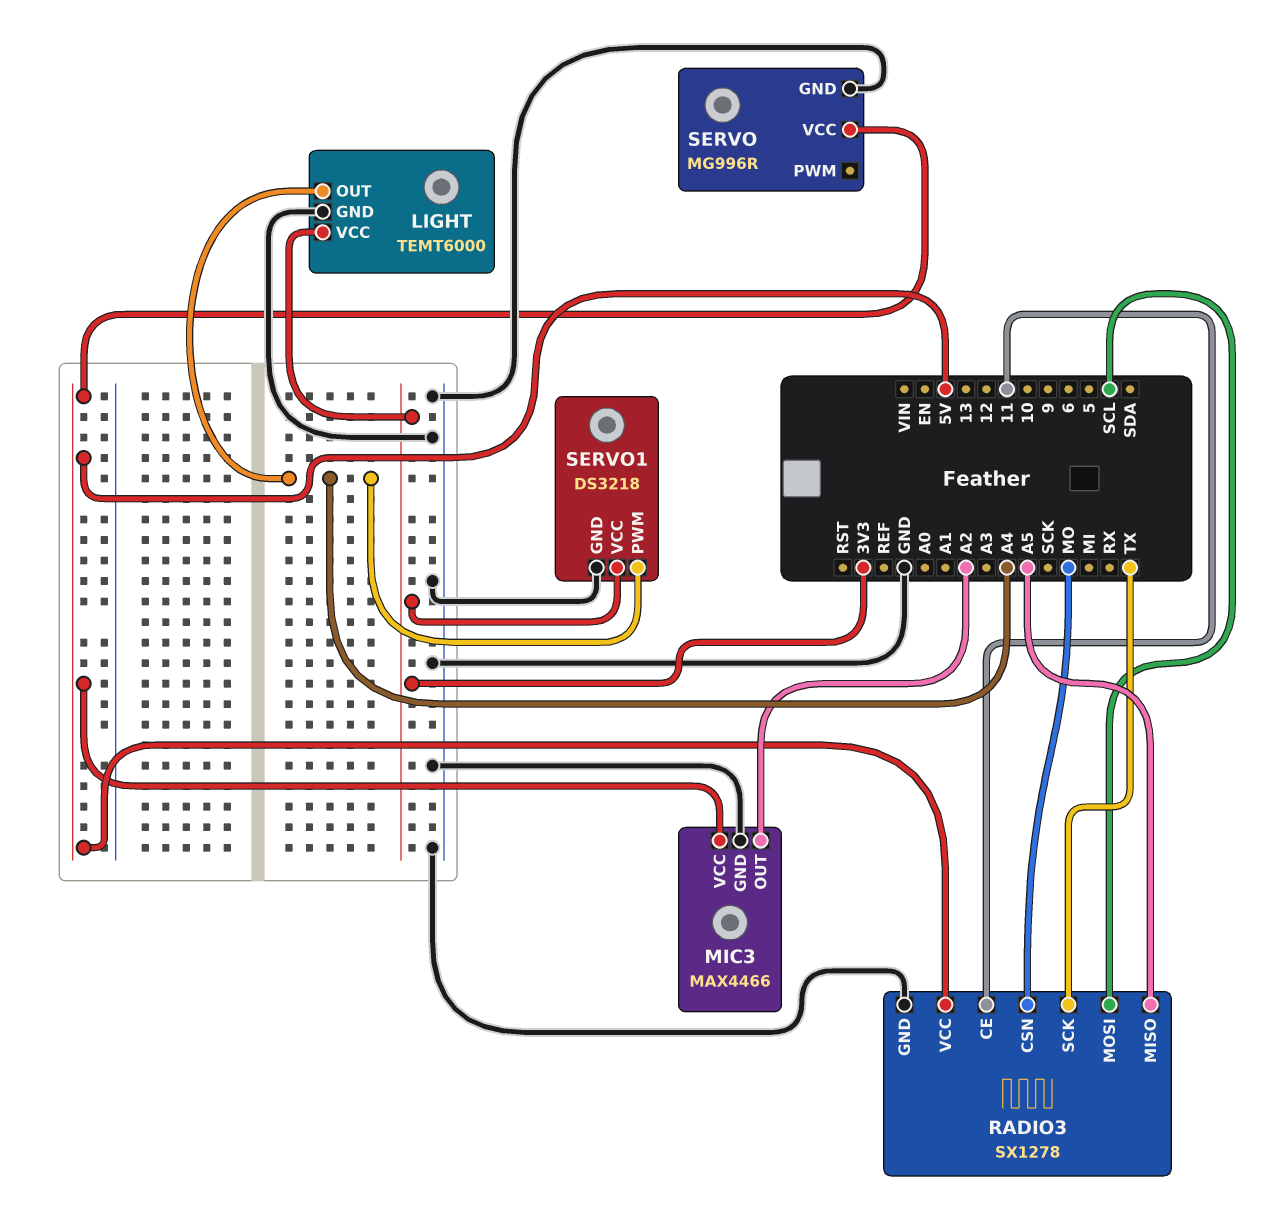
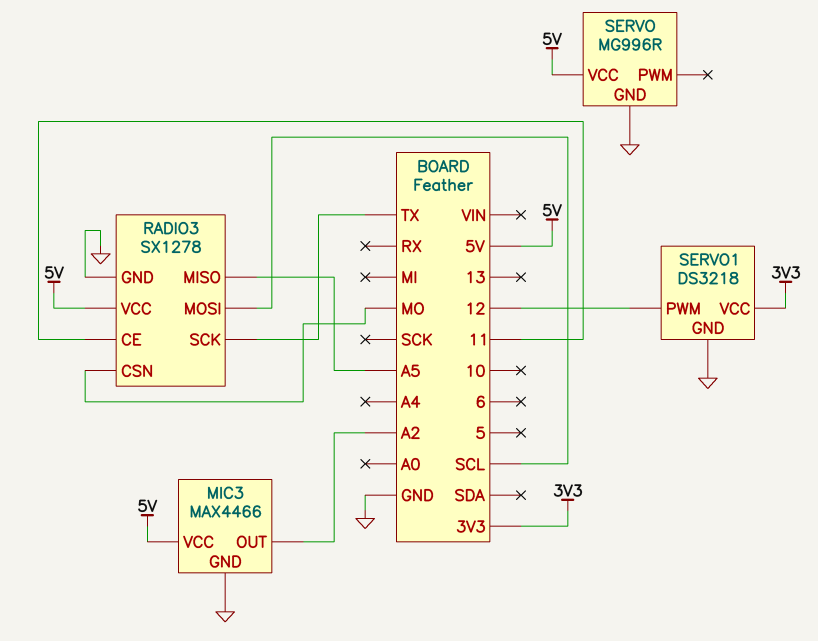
LIGHT: TEMT6000 -> none
LIGHT pin GND: GND -> none
LIGHT pin OUT: A4 -> none
LIGHT pin VCC: 3V3 -> none
SERVO1 pin PWM: A4 -> 12

